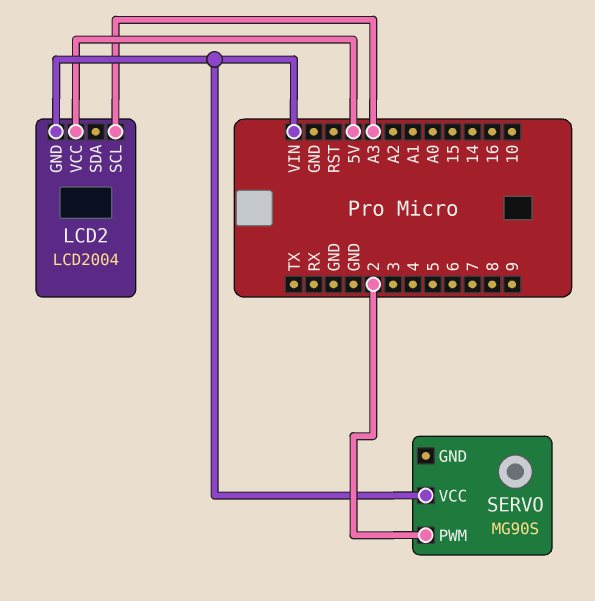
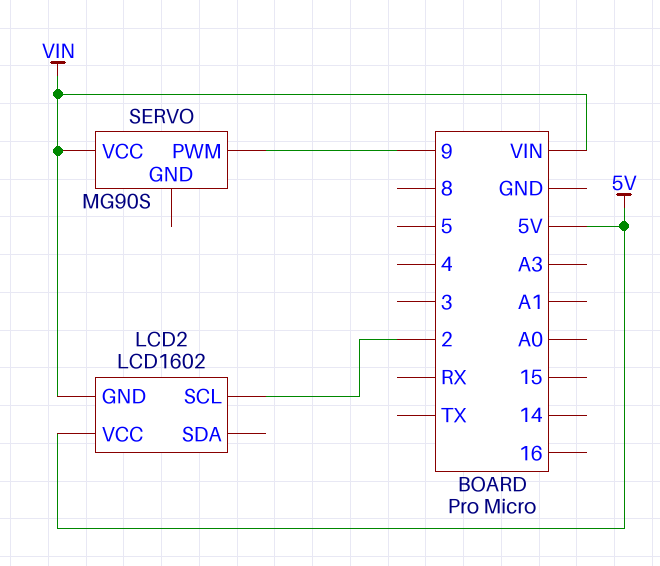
LCD2: LCD2004 -> LCD1602
LCD2 pin SCL: A3 -> 2
SERVO pin PWM: 2 -> 9

